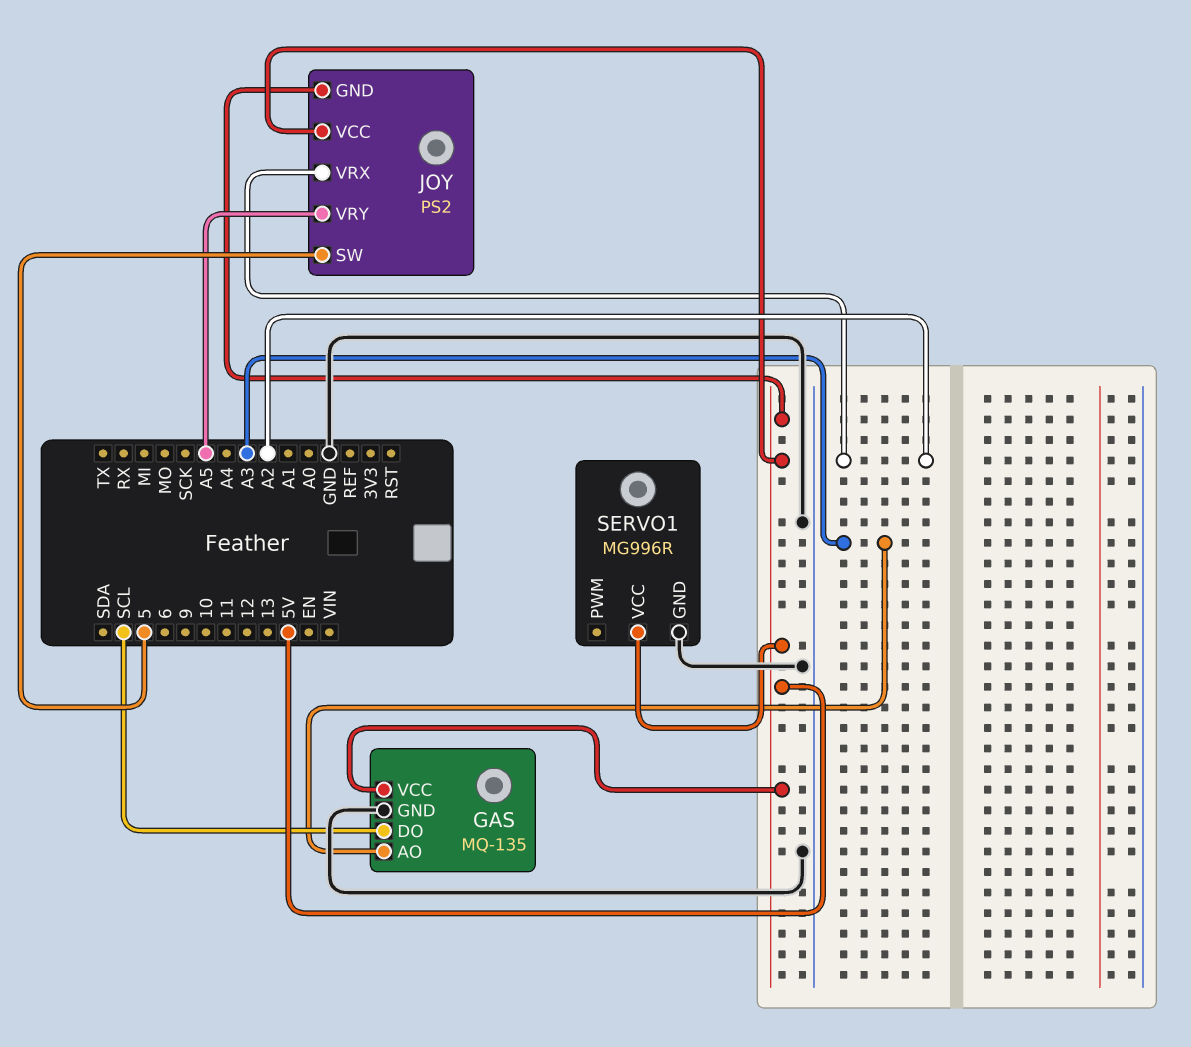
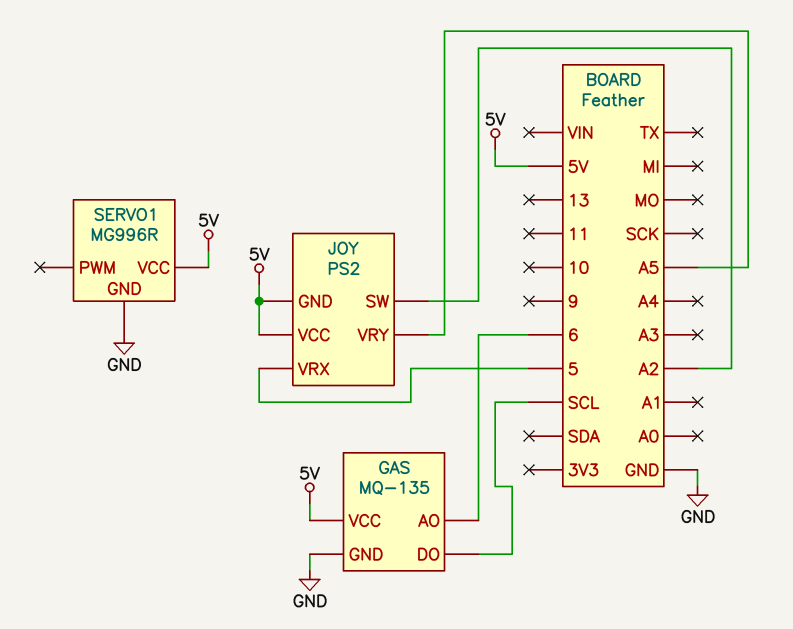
GAS pin AO: A3 -> 6
JOY pin SW: 5 -> A2
JOY pin VRX: A2 -> 5

